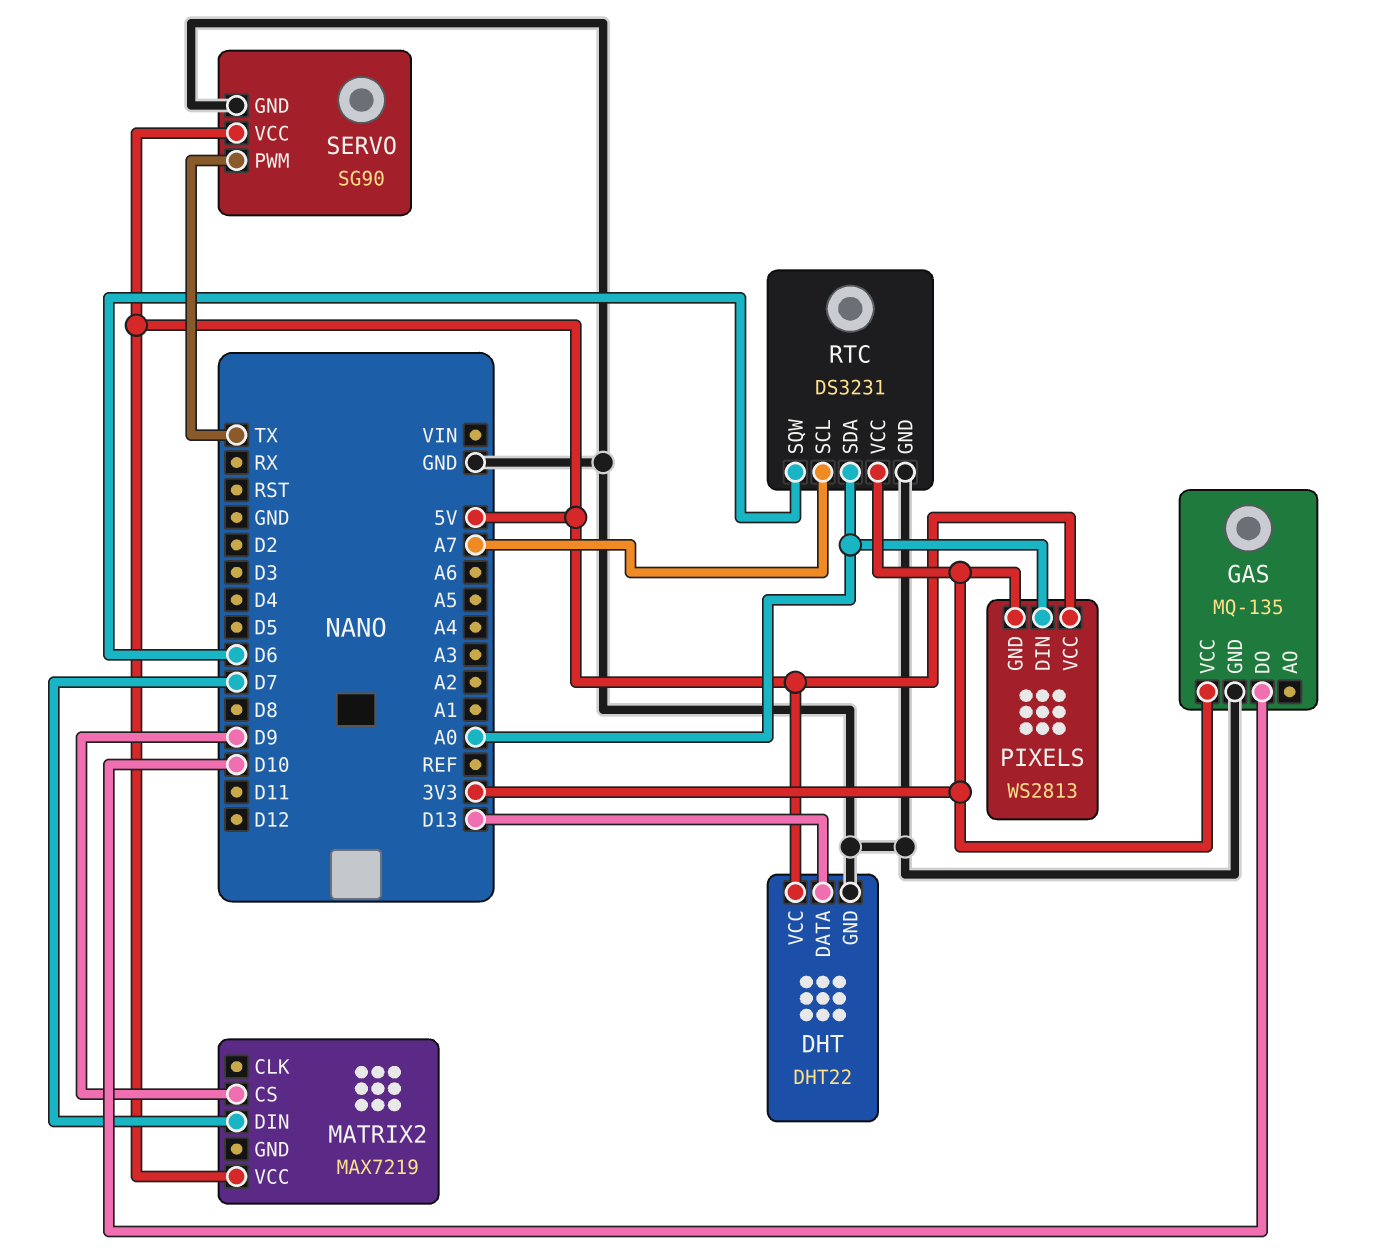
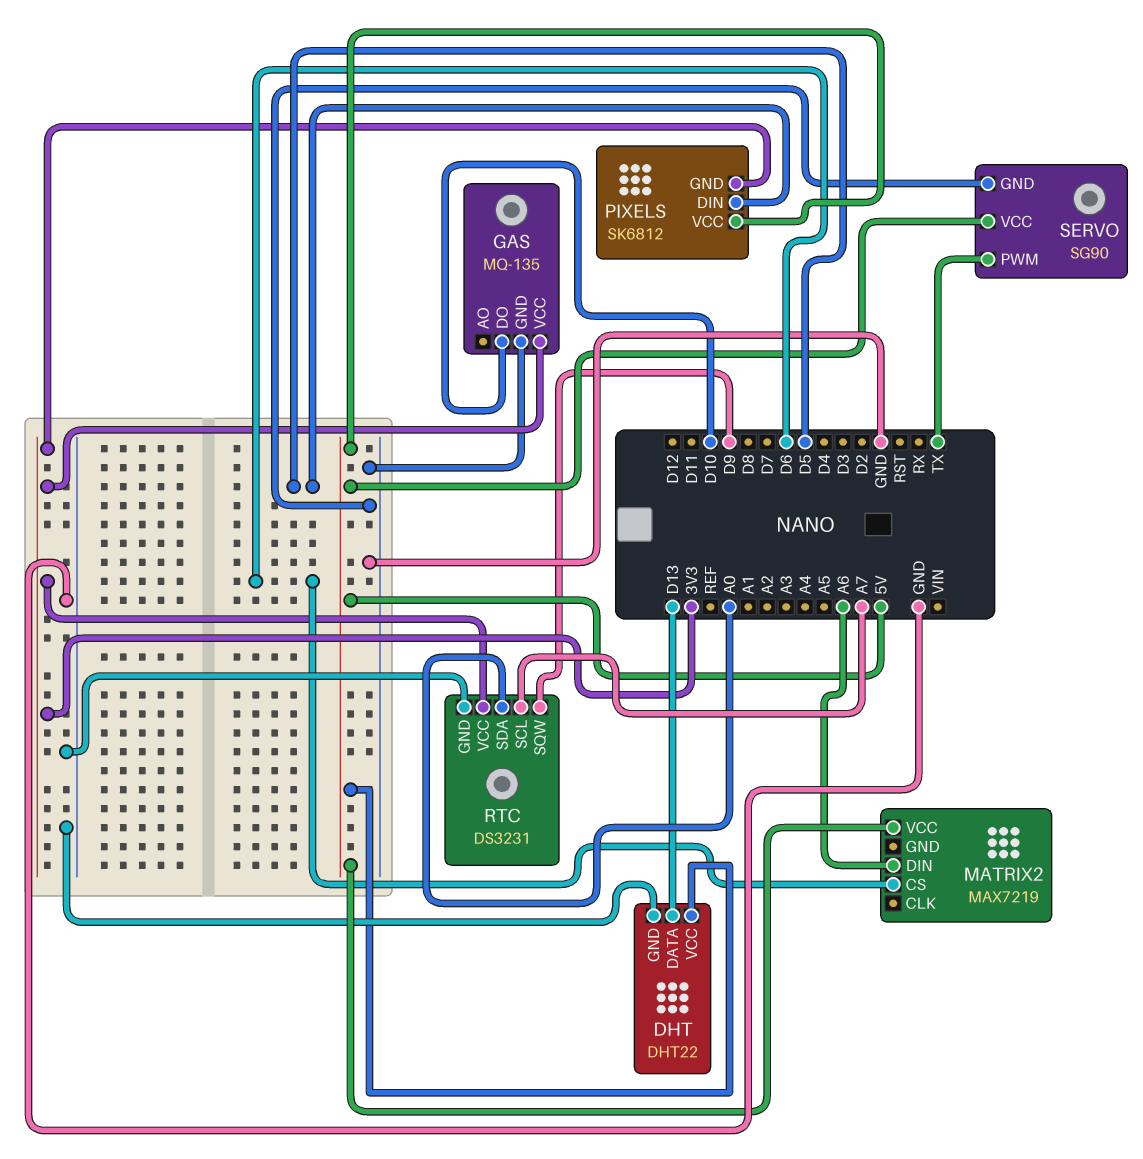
MATRIX2 pin CS: D9 -> D6
MATRIX2 pin DIN: D7 -> A6
PIXELS: WS2813 -> SK6812
PIXELS pin DIN: A0 -> D5
RTC pin SQW: D6 -> D9

